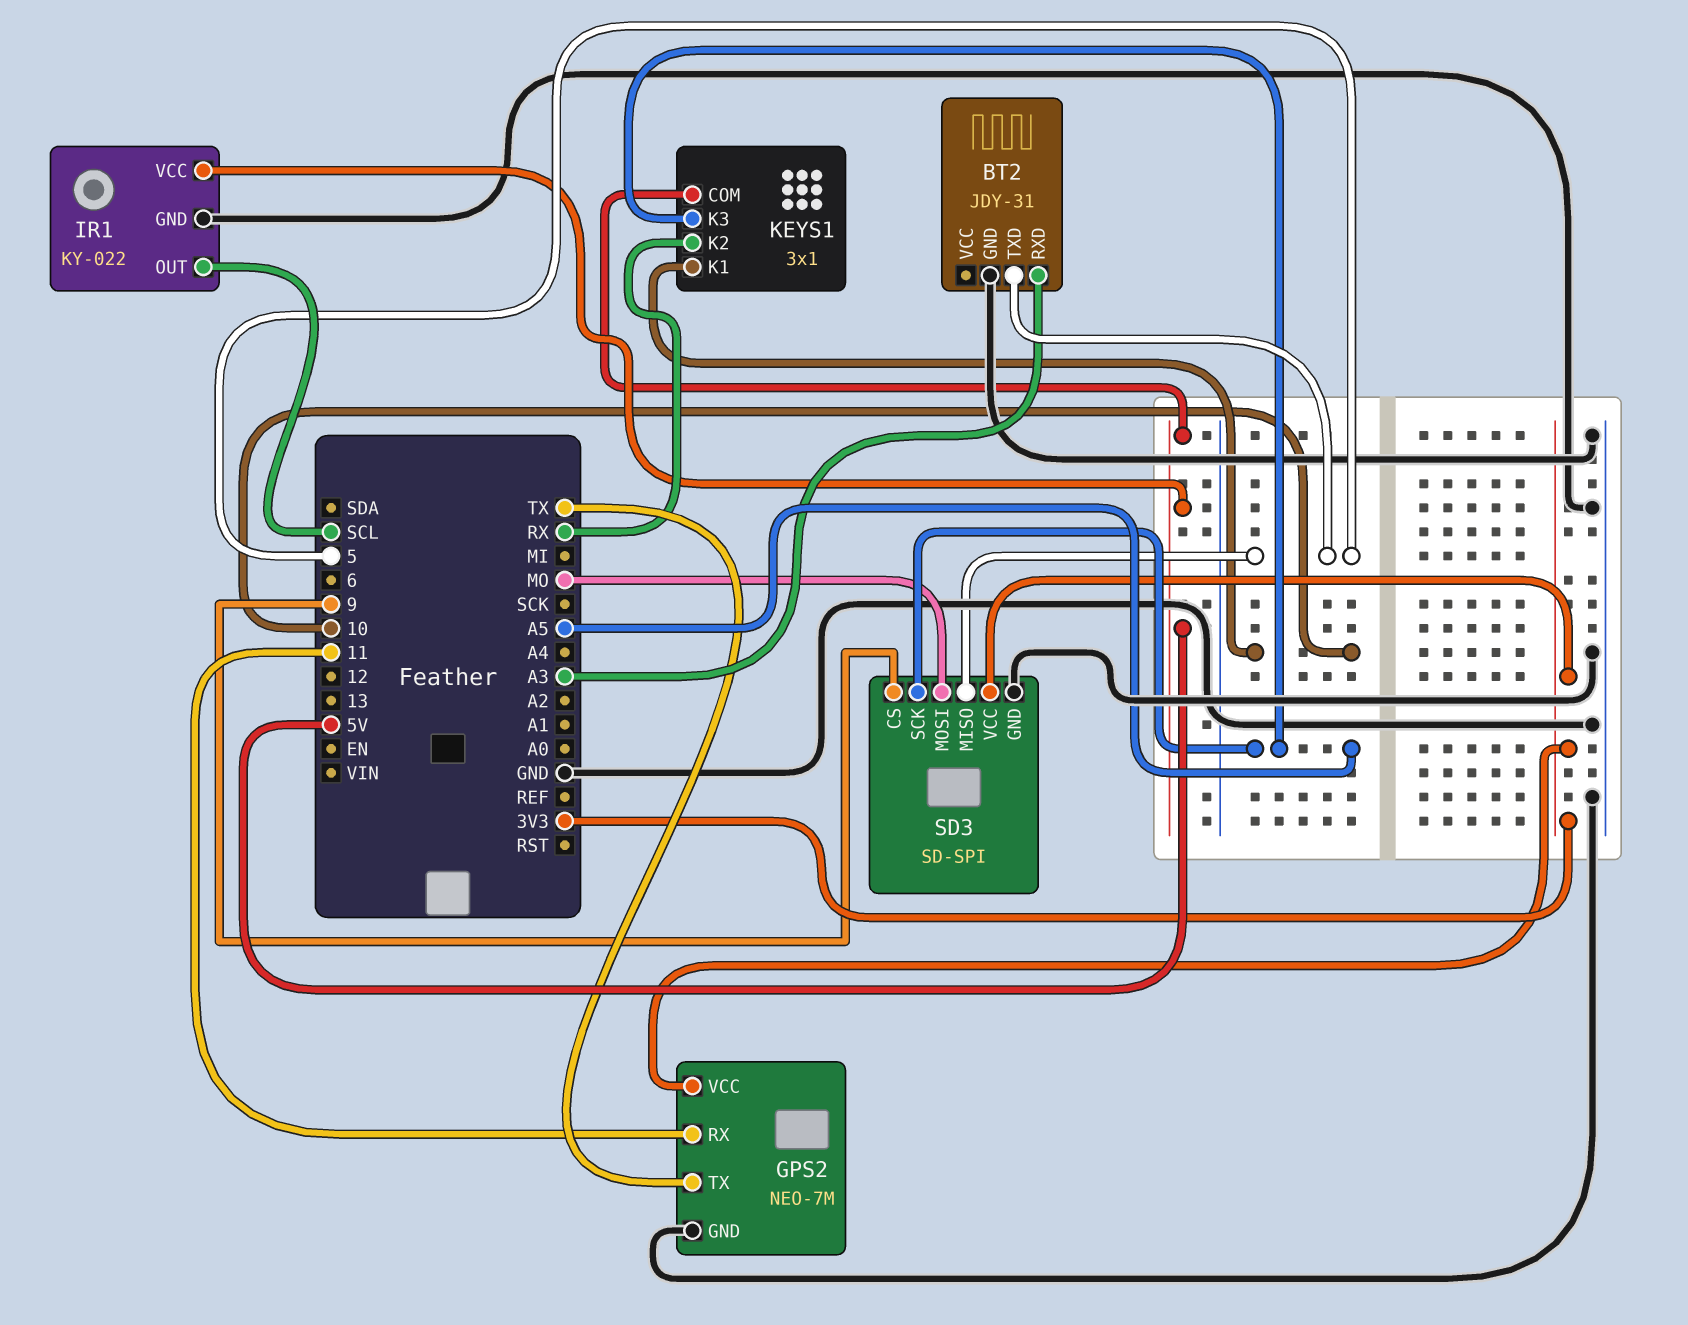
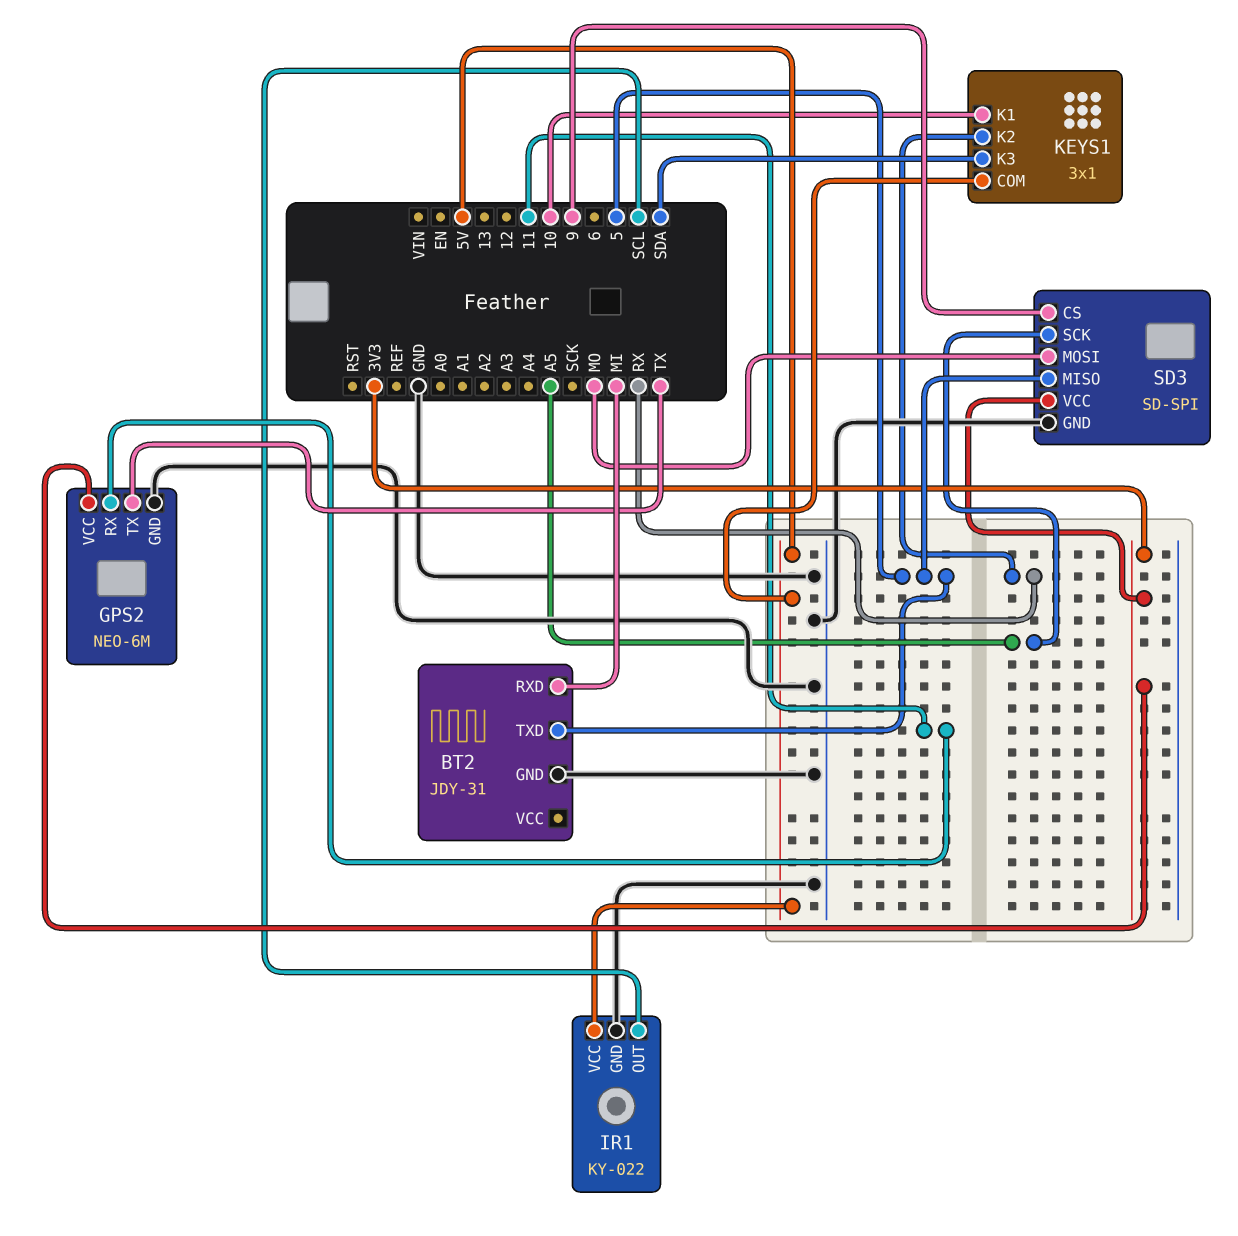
BT2 pin RXD: A3 -> MI
GPS2: NEO-7M -> NEO-6M
KEYS1 pin K3: A5 -> SDA

